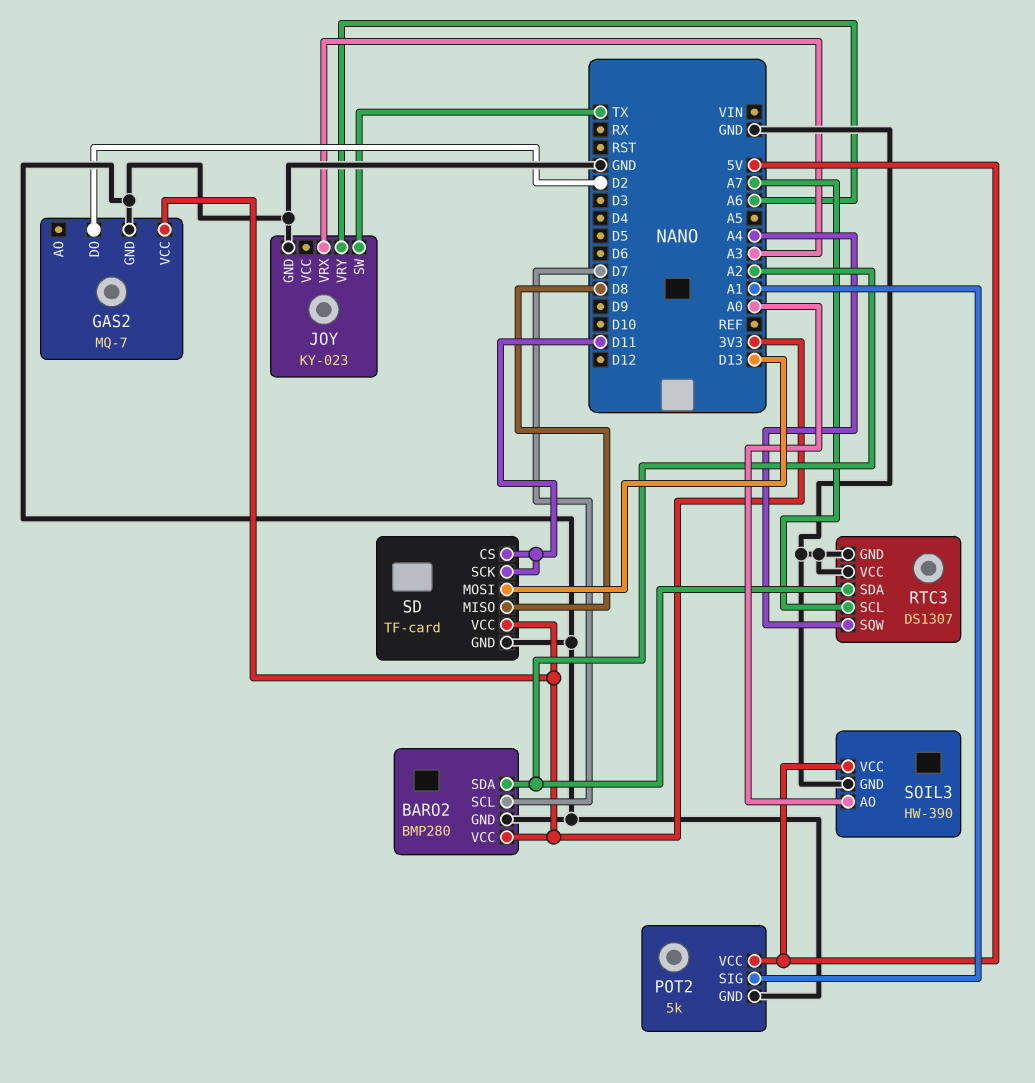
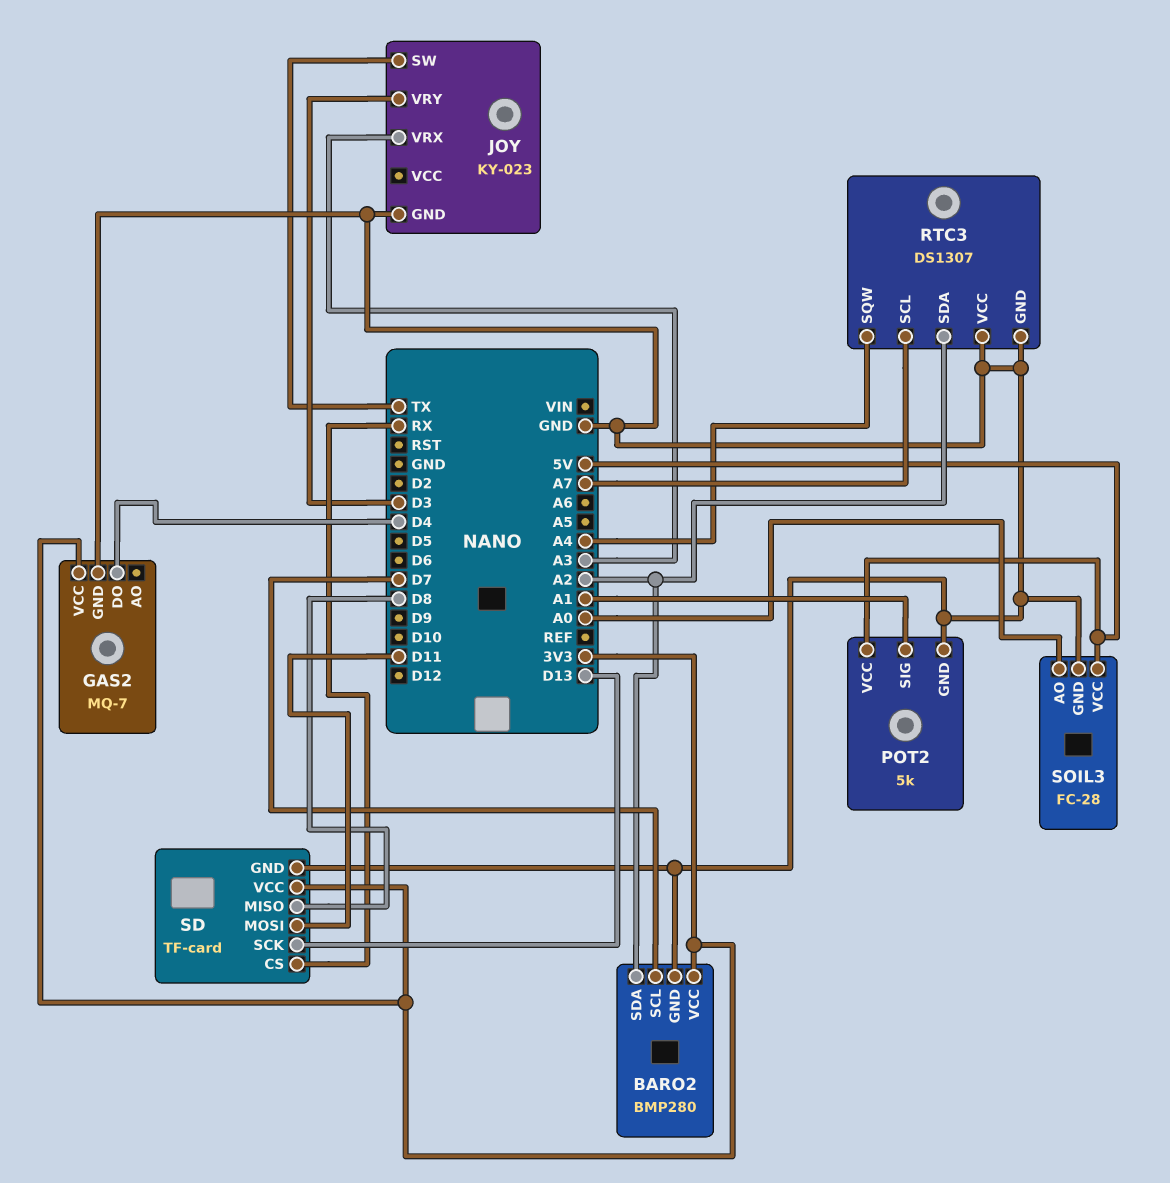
GAS2 pin DO: D2 -> D4
JOY pin VRY: A6 -> D3
SD pin CS: D11 -> RX
SD pin MOSI: D13 -> D11
SD pin SCK: D11 -> D13
SOIL3: HW-390 -> FC-28

